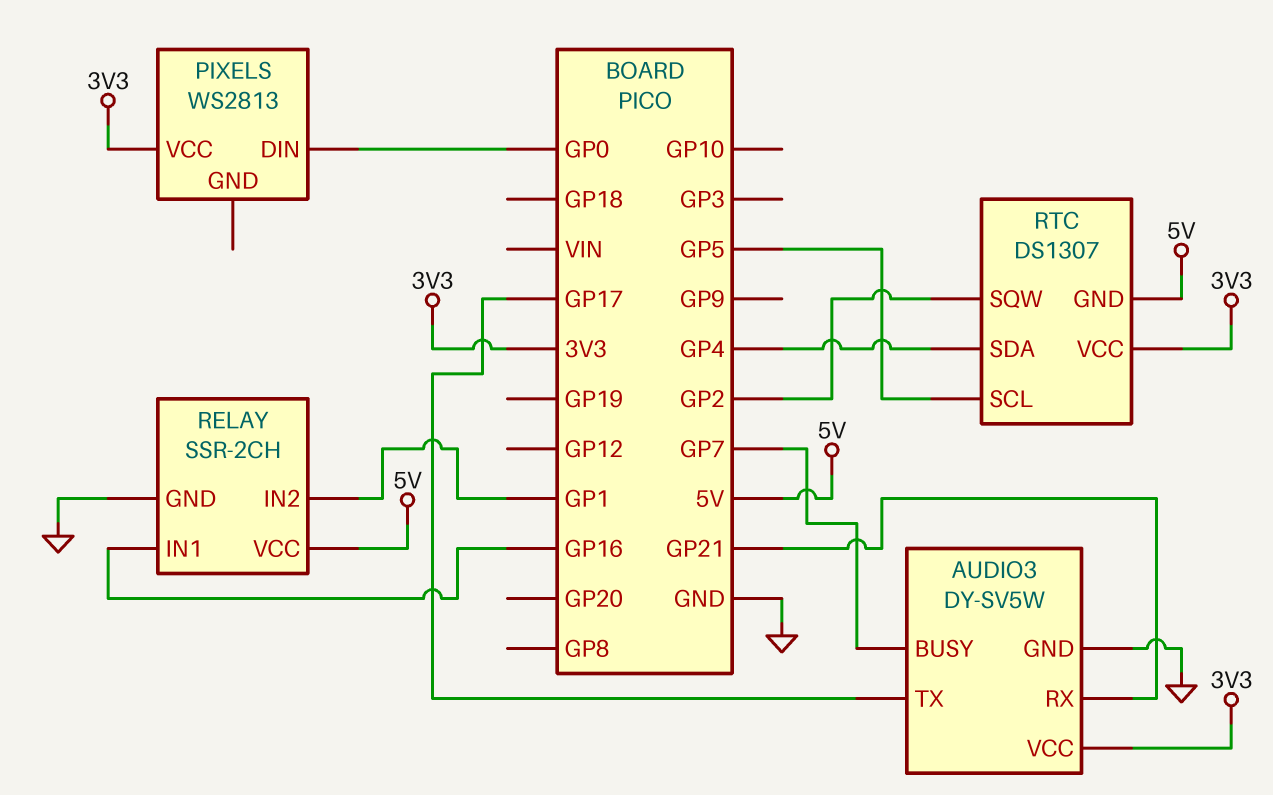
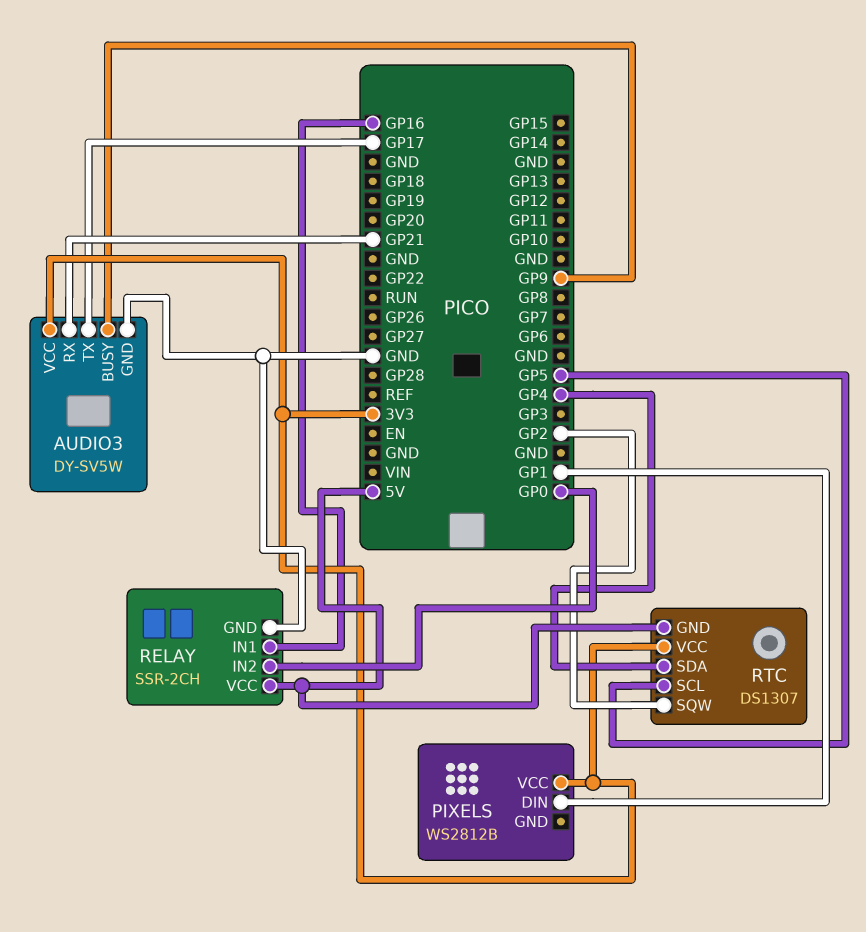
AUDIO3 pin BUSY: GP7 -> GP9
PIXELS: WS2813 -> WS2812B
PIXELS pin DIN: GP0 -> GP1
RELAY pin IN2: GP1 -> GP0

